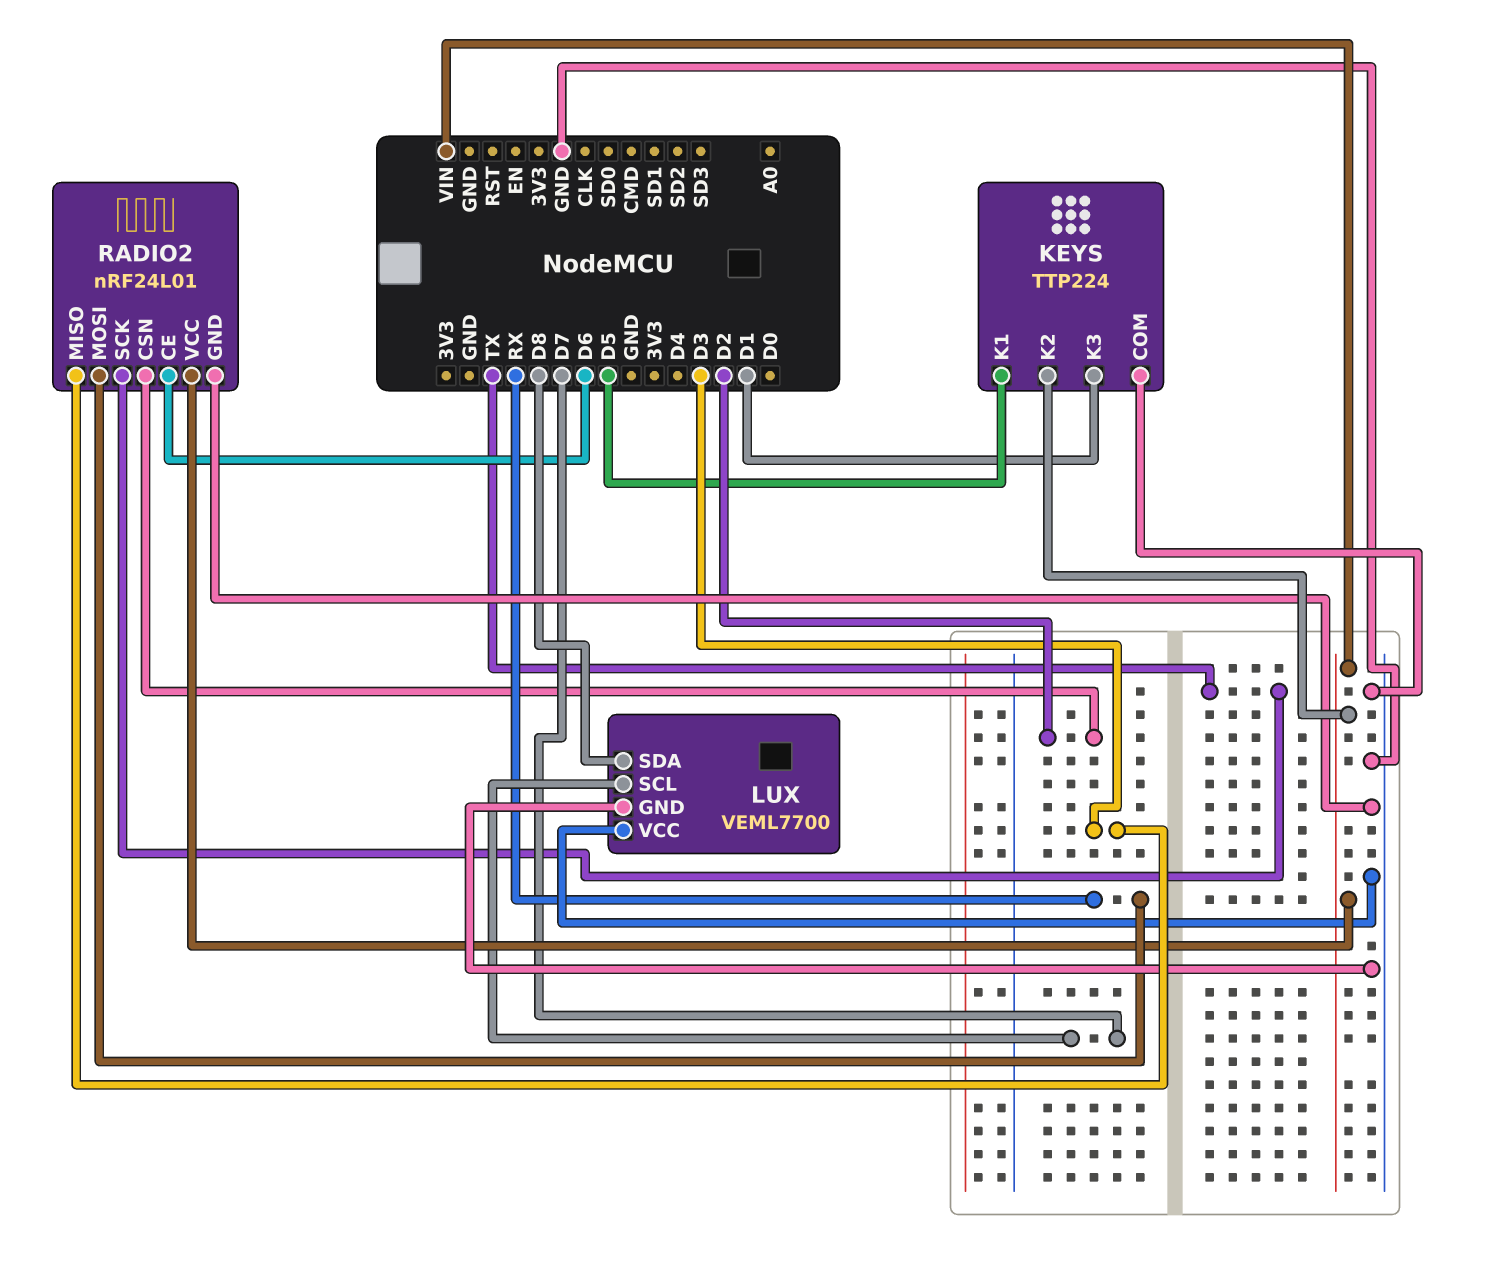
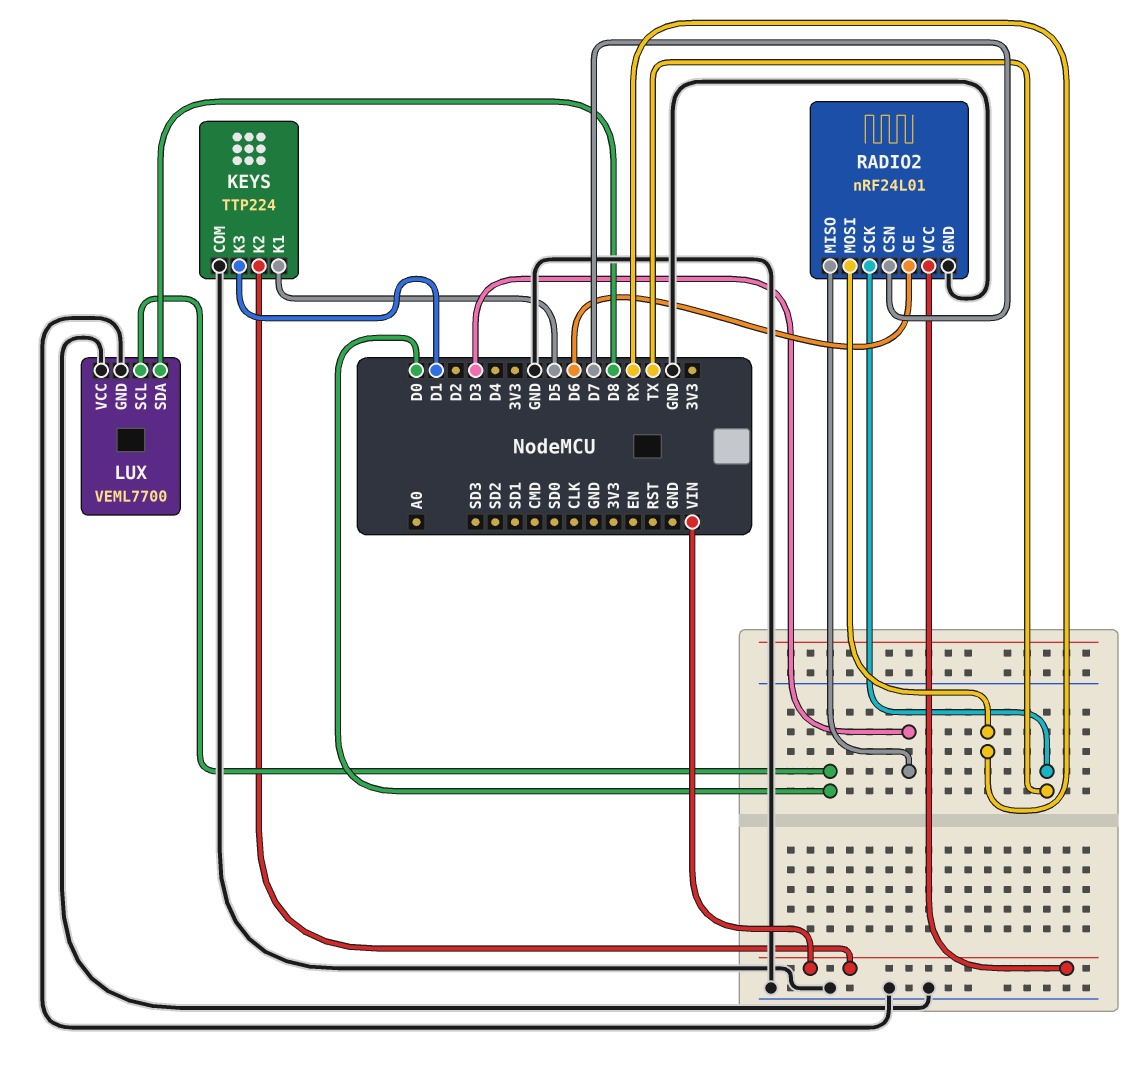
LUX pin SCL: D7 -> D0
RADIO2 pin CSN: D2 -> D7

